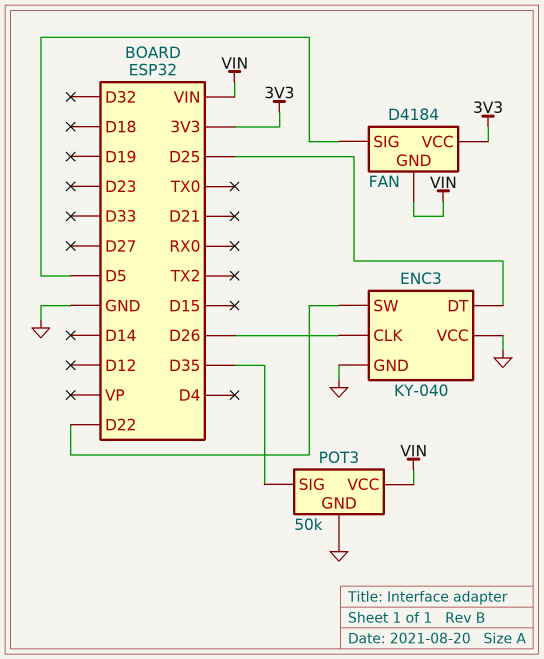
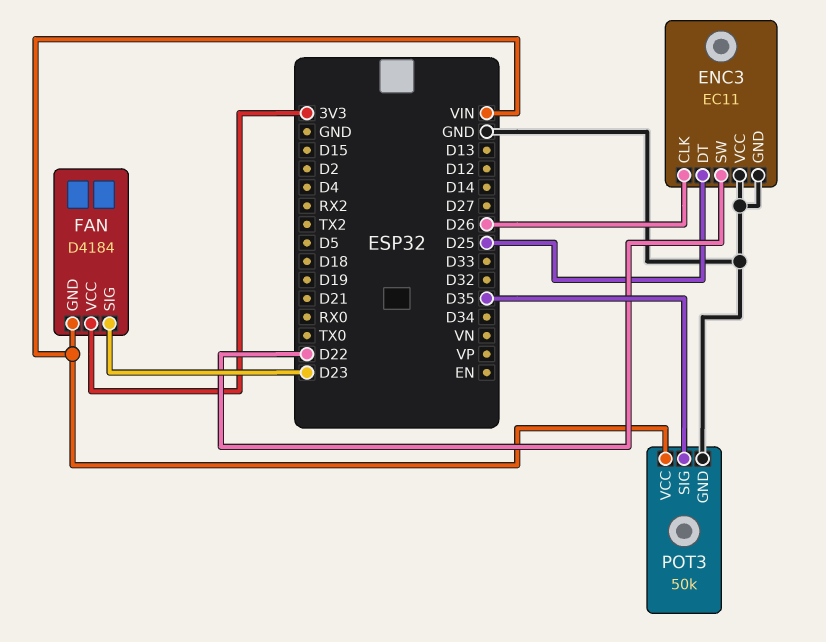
ENC3: KY-040 -> EC11
FAN pin SIG: D5 -> D23

